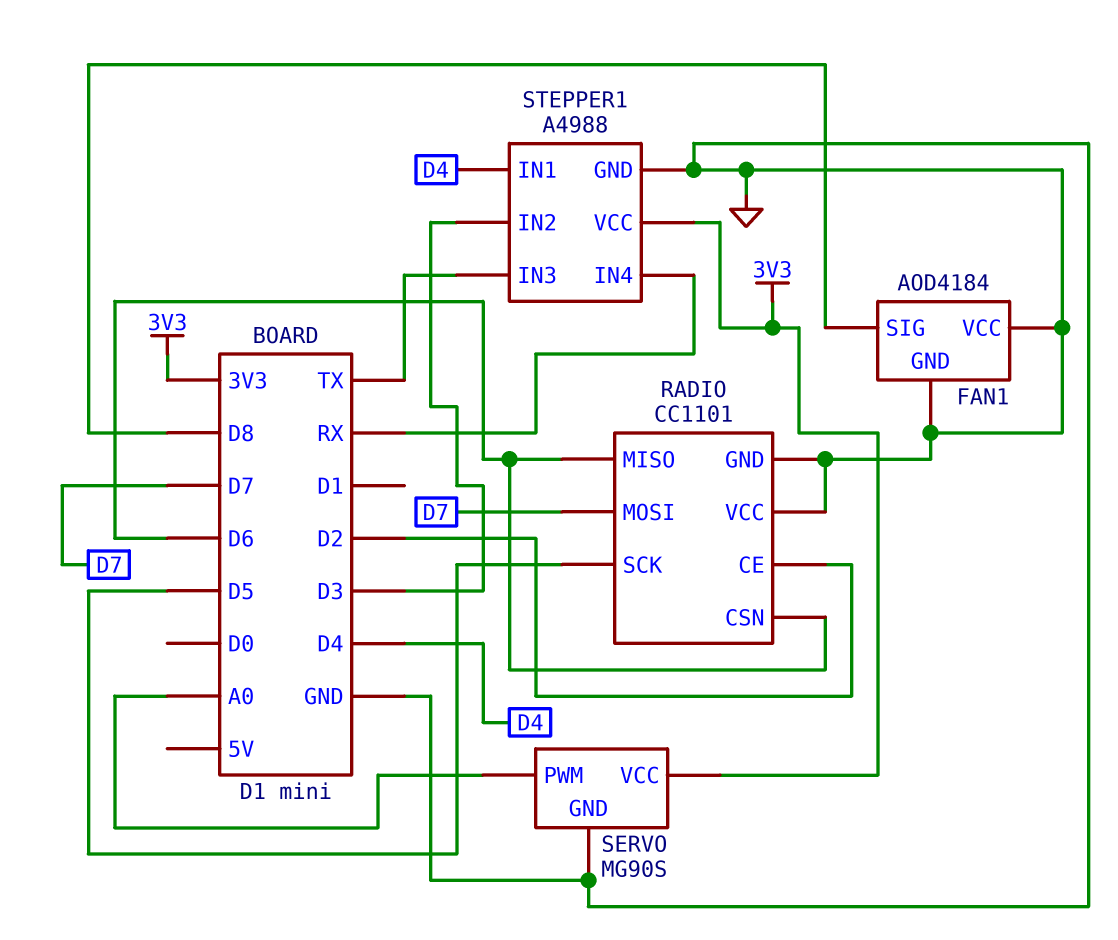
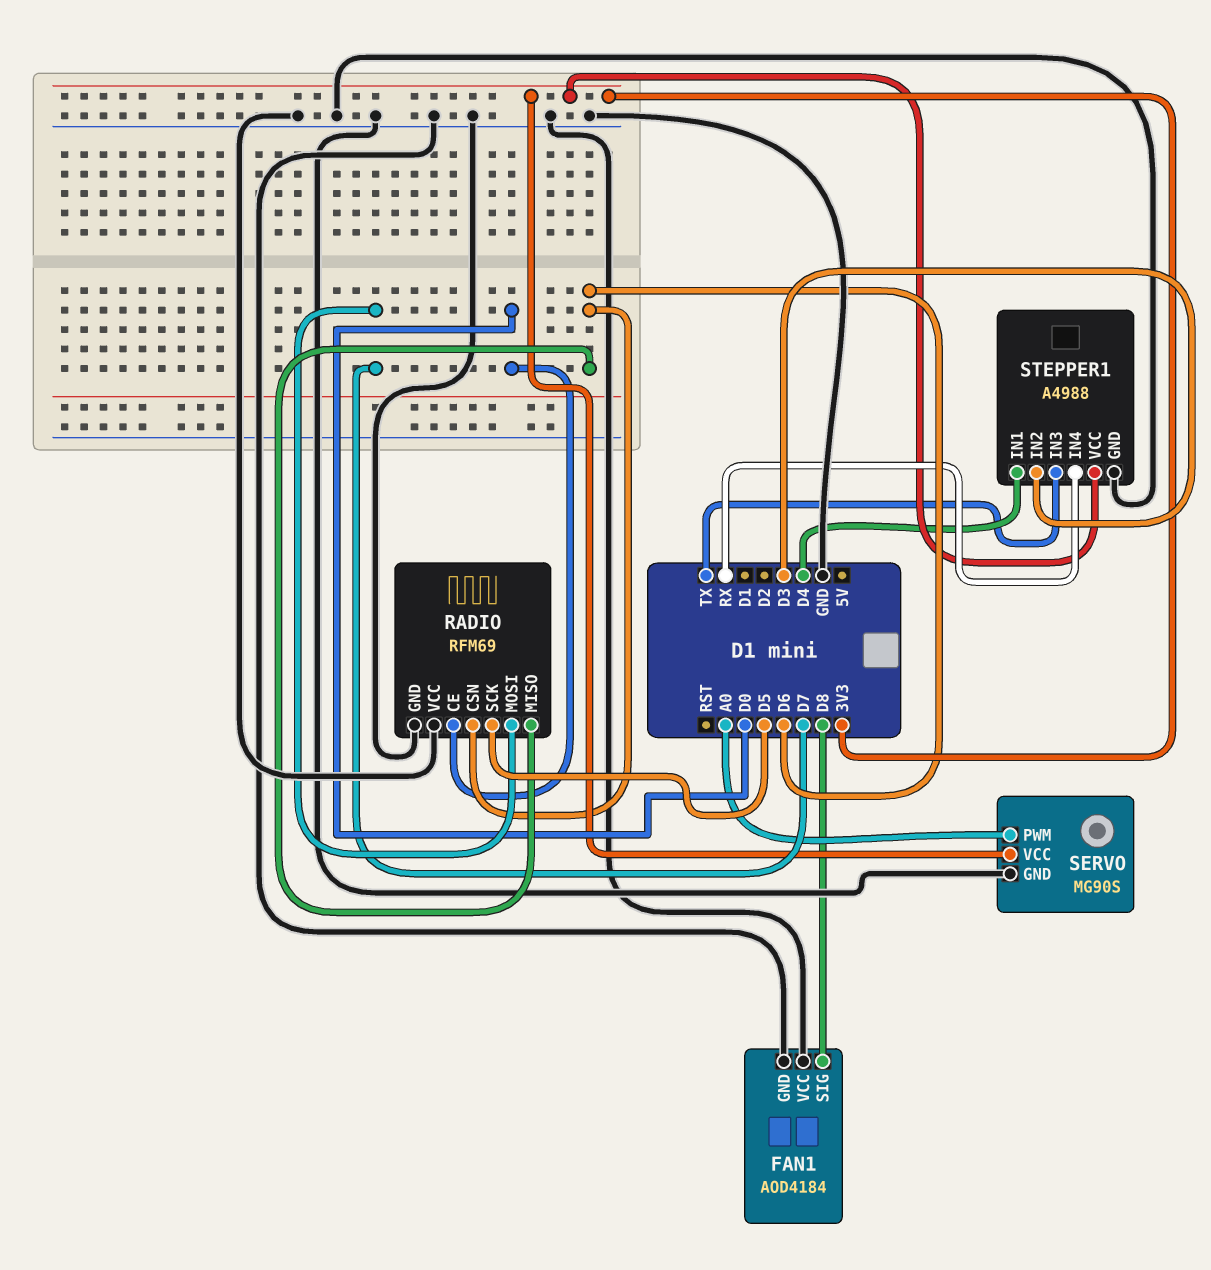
RADIO: CC1101 -> RFM69
RADIO pin CE: D2 -> D0

